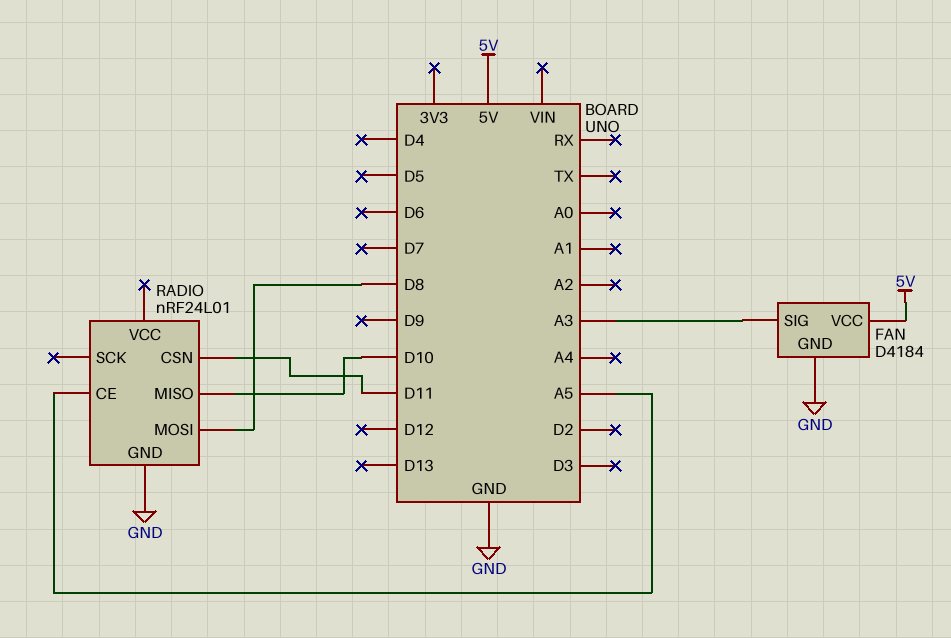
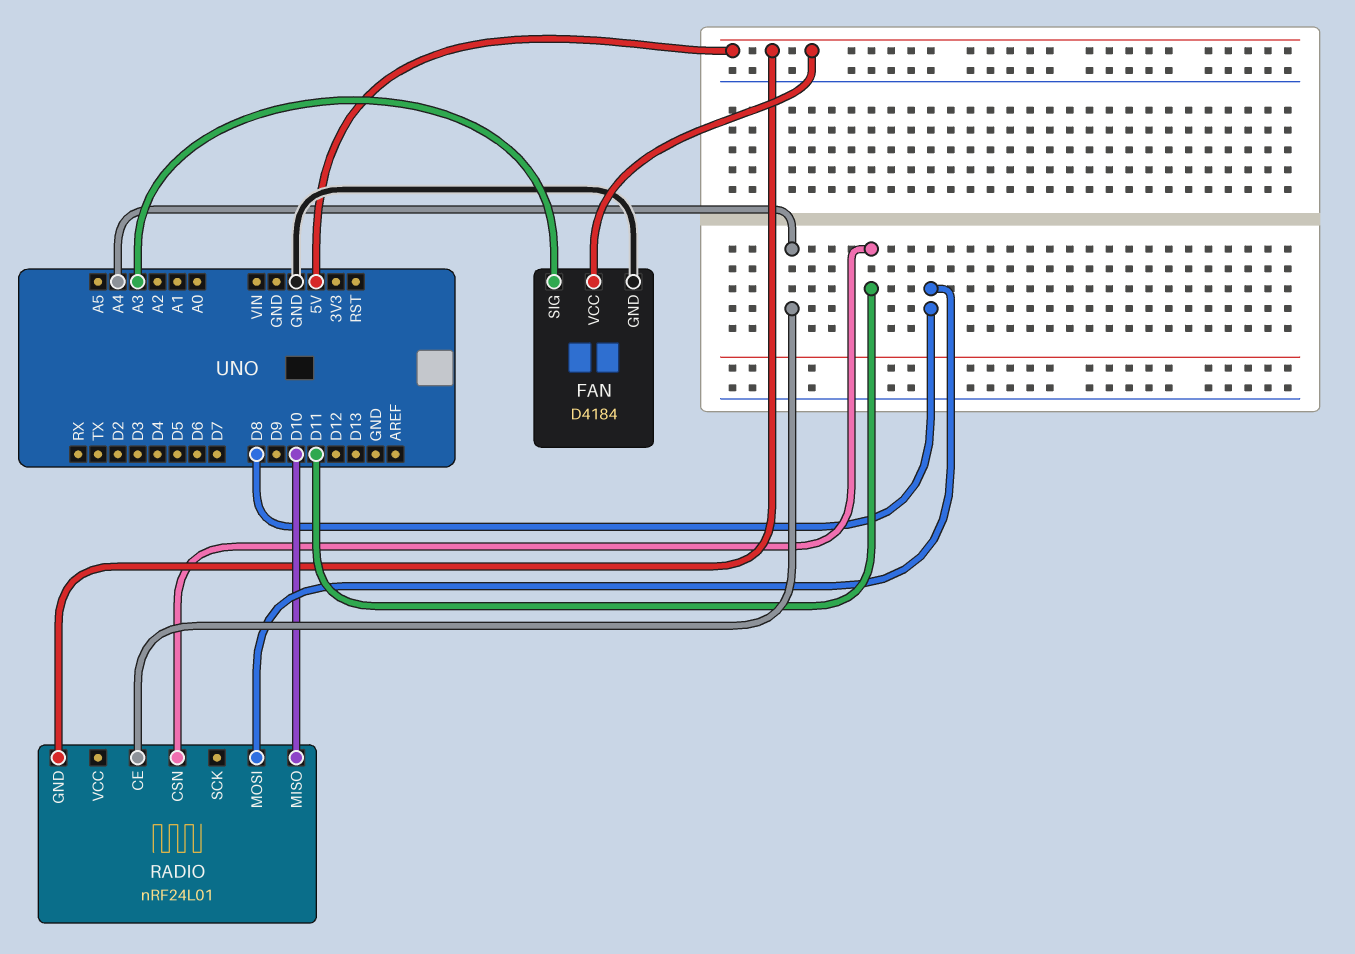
RADIO pin CE: A5 -> A4
RADIO pin GND: GND -> 5V

